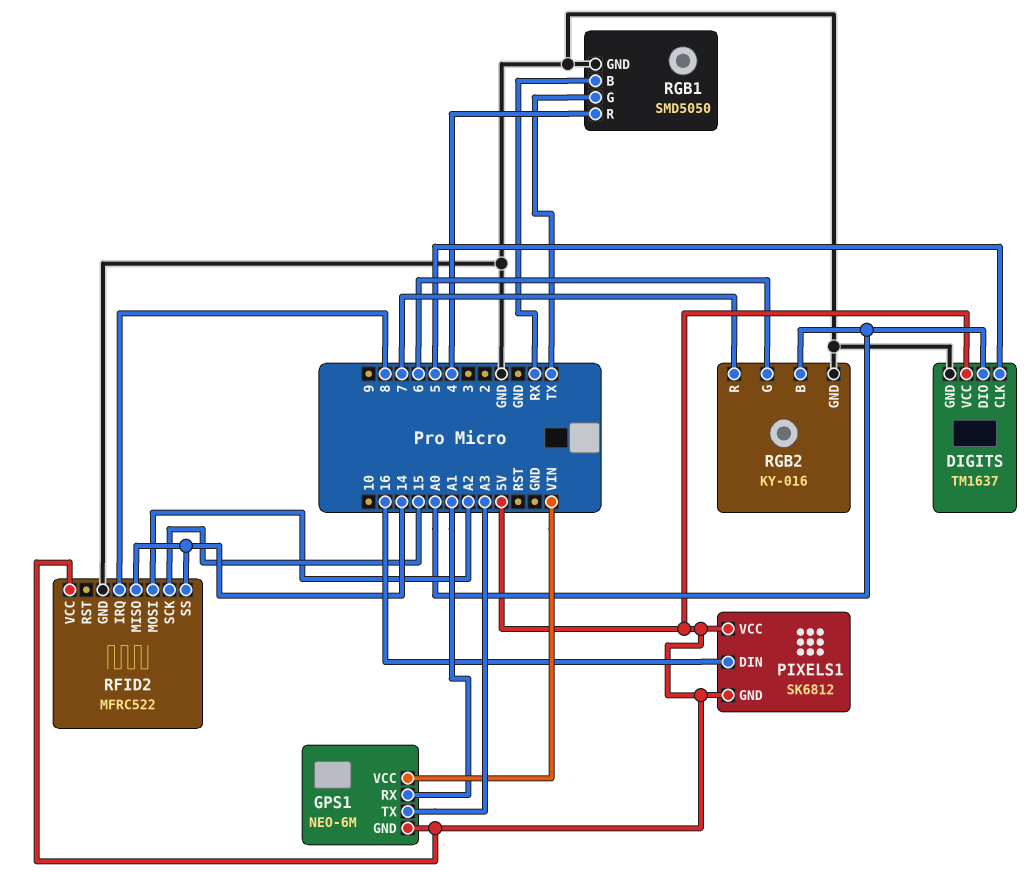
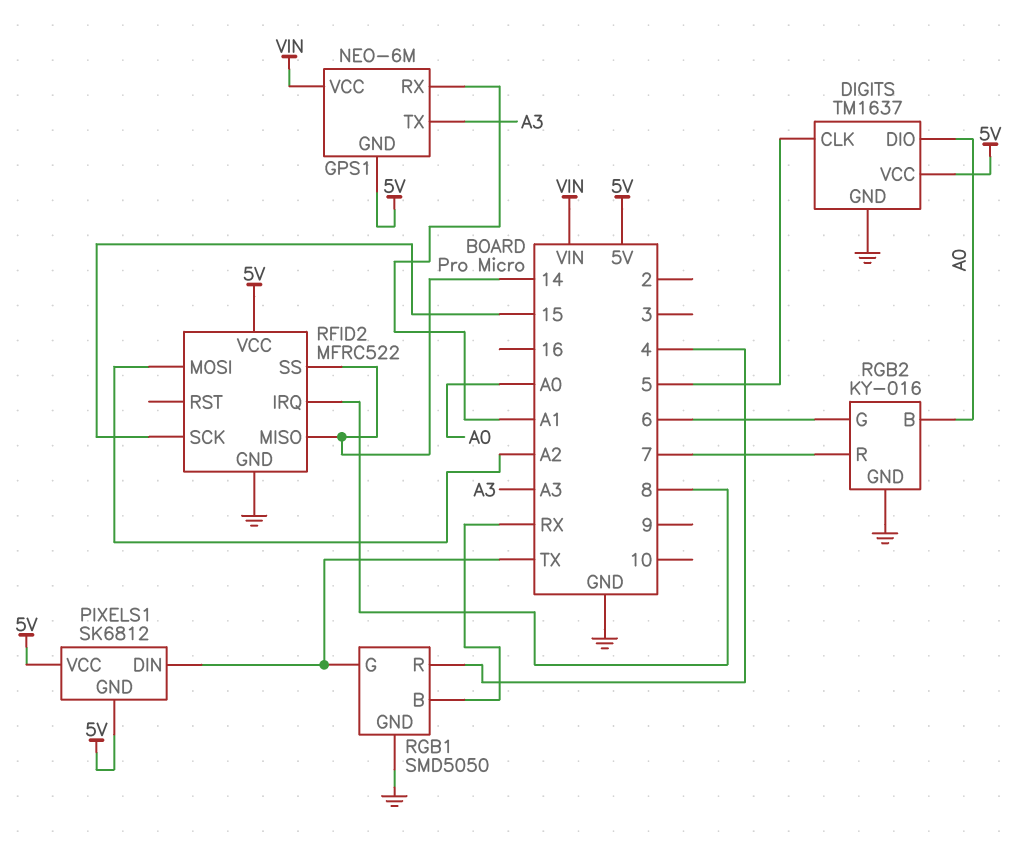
PIXELS1 pin DIN: 16 -> TX

